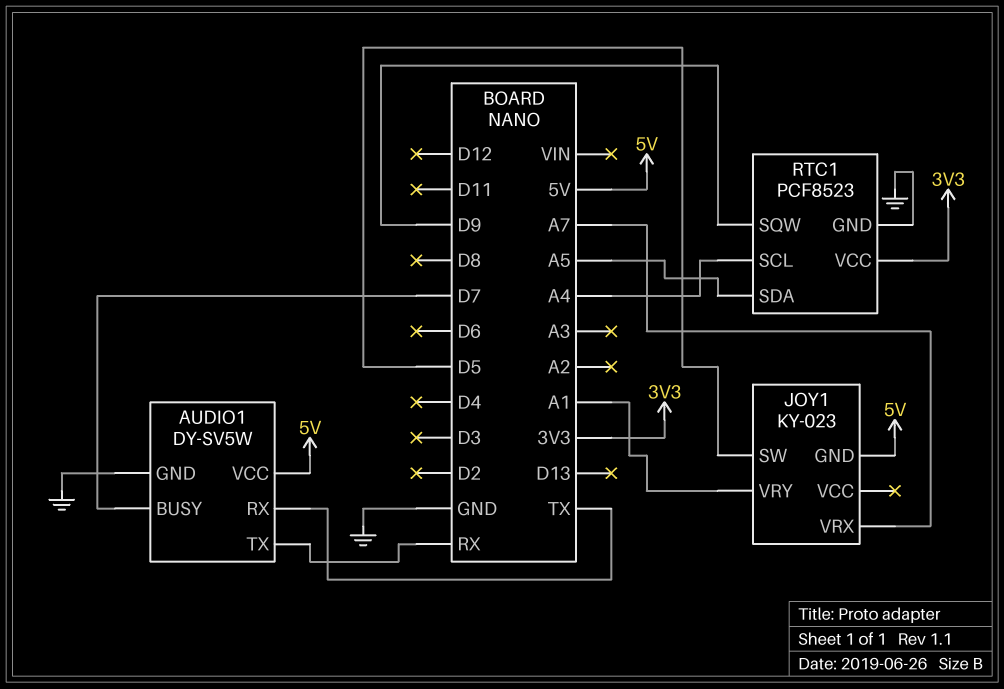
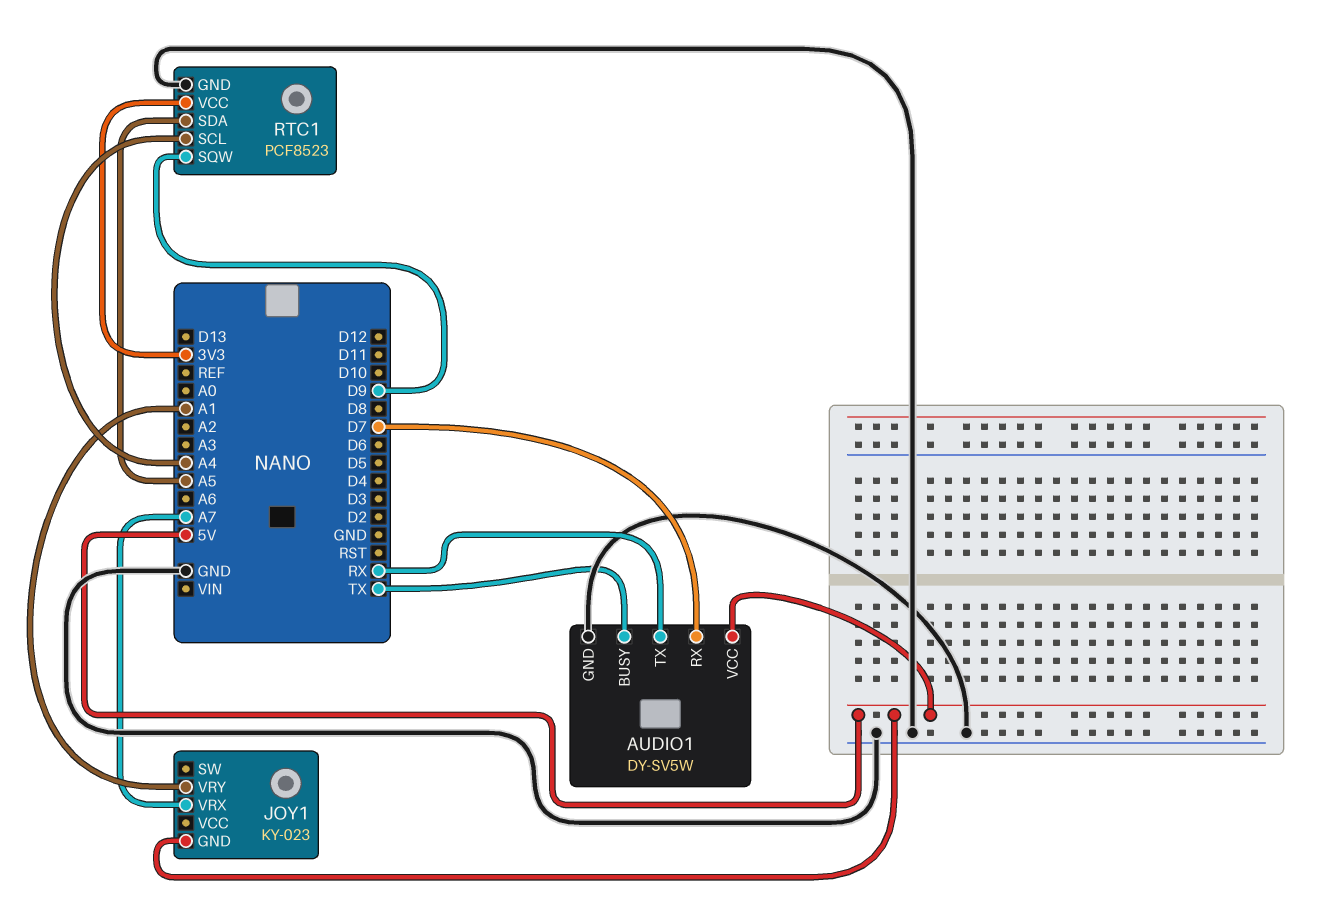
AUDIO1 pin BUSY: D7 -> TX
AUDIO1 pin RX: TX -> D7
JOY1 pin SW: D5 -> none

